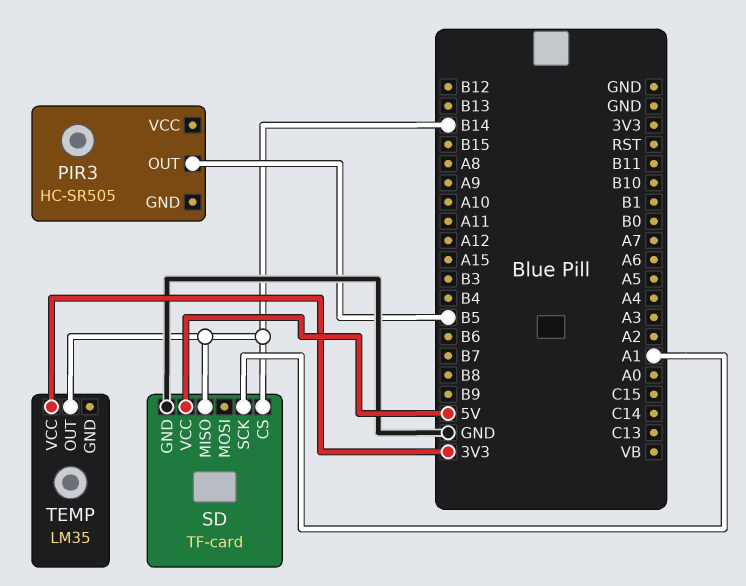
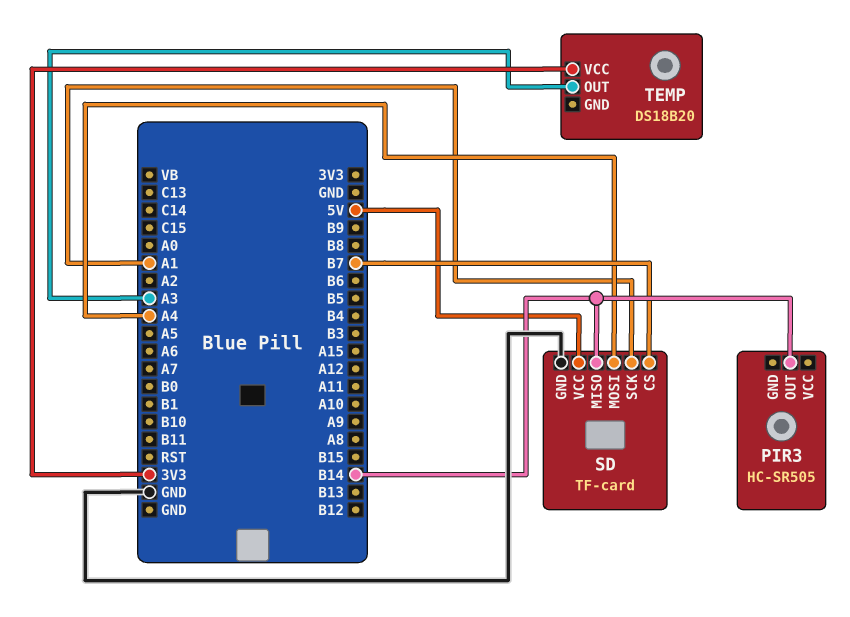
PIR3 pin OUT: B5 -> B14
SD pin CS: B14 -> B7
SD pin MOSI: none -> A4
TEMP: LM35 -> DS18B20
TEMP pin OUT: B14 -> A3

